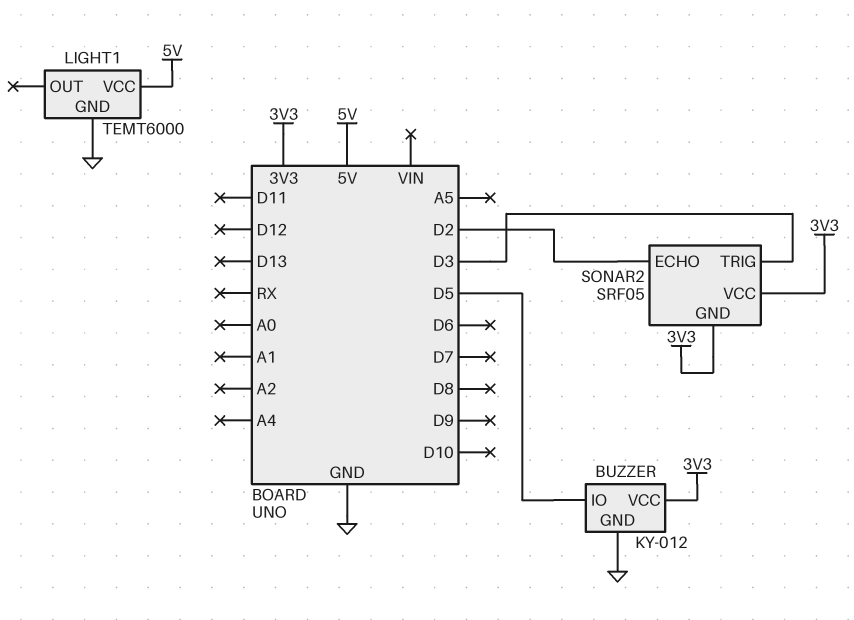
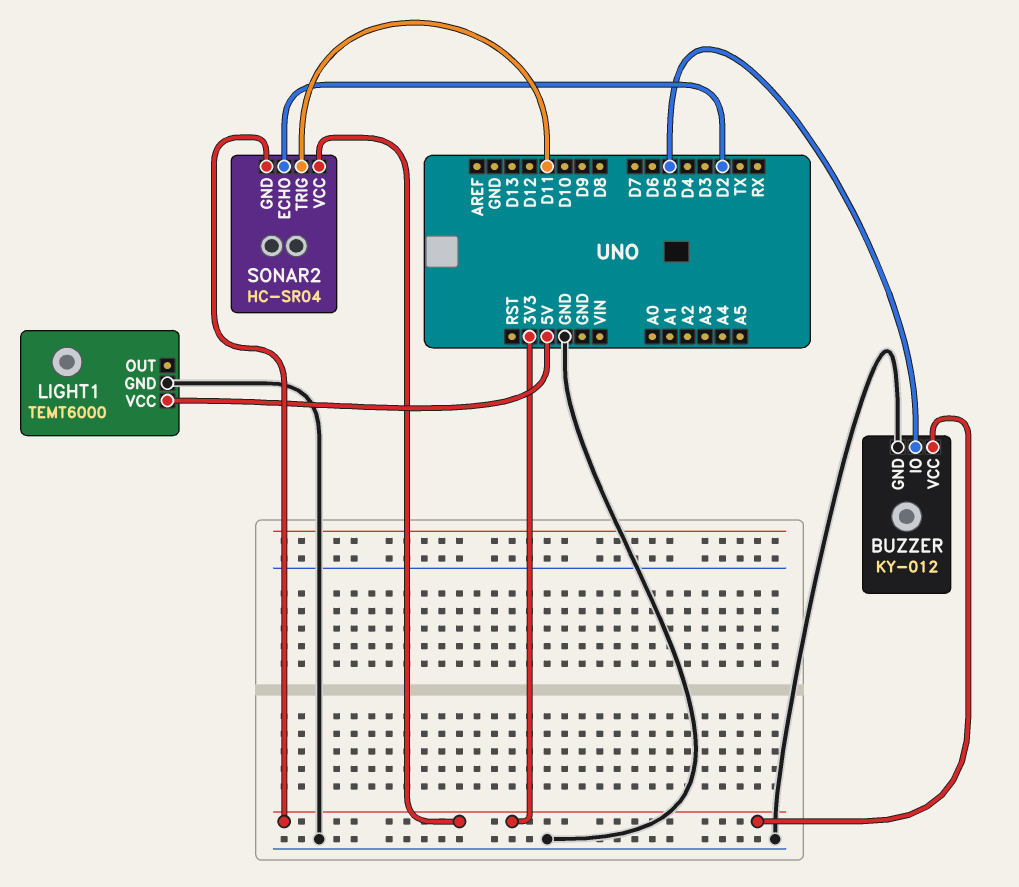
SONAR2: SRF05 -> HC-SR04
SONAR2 pin TRIG: D3 -> D11

